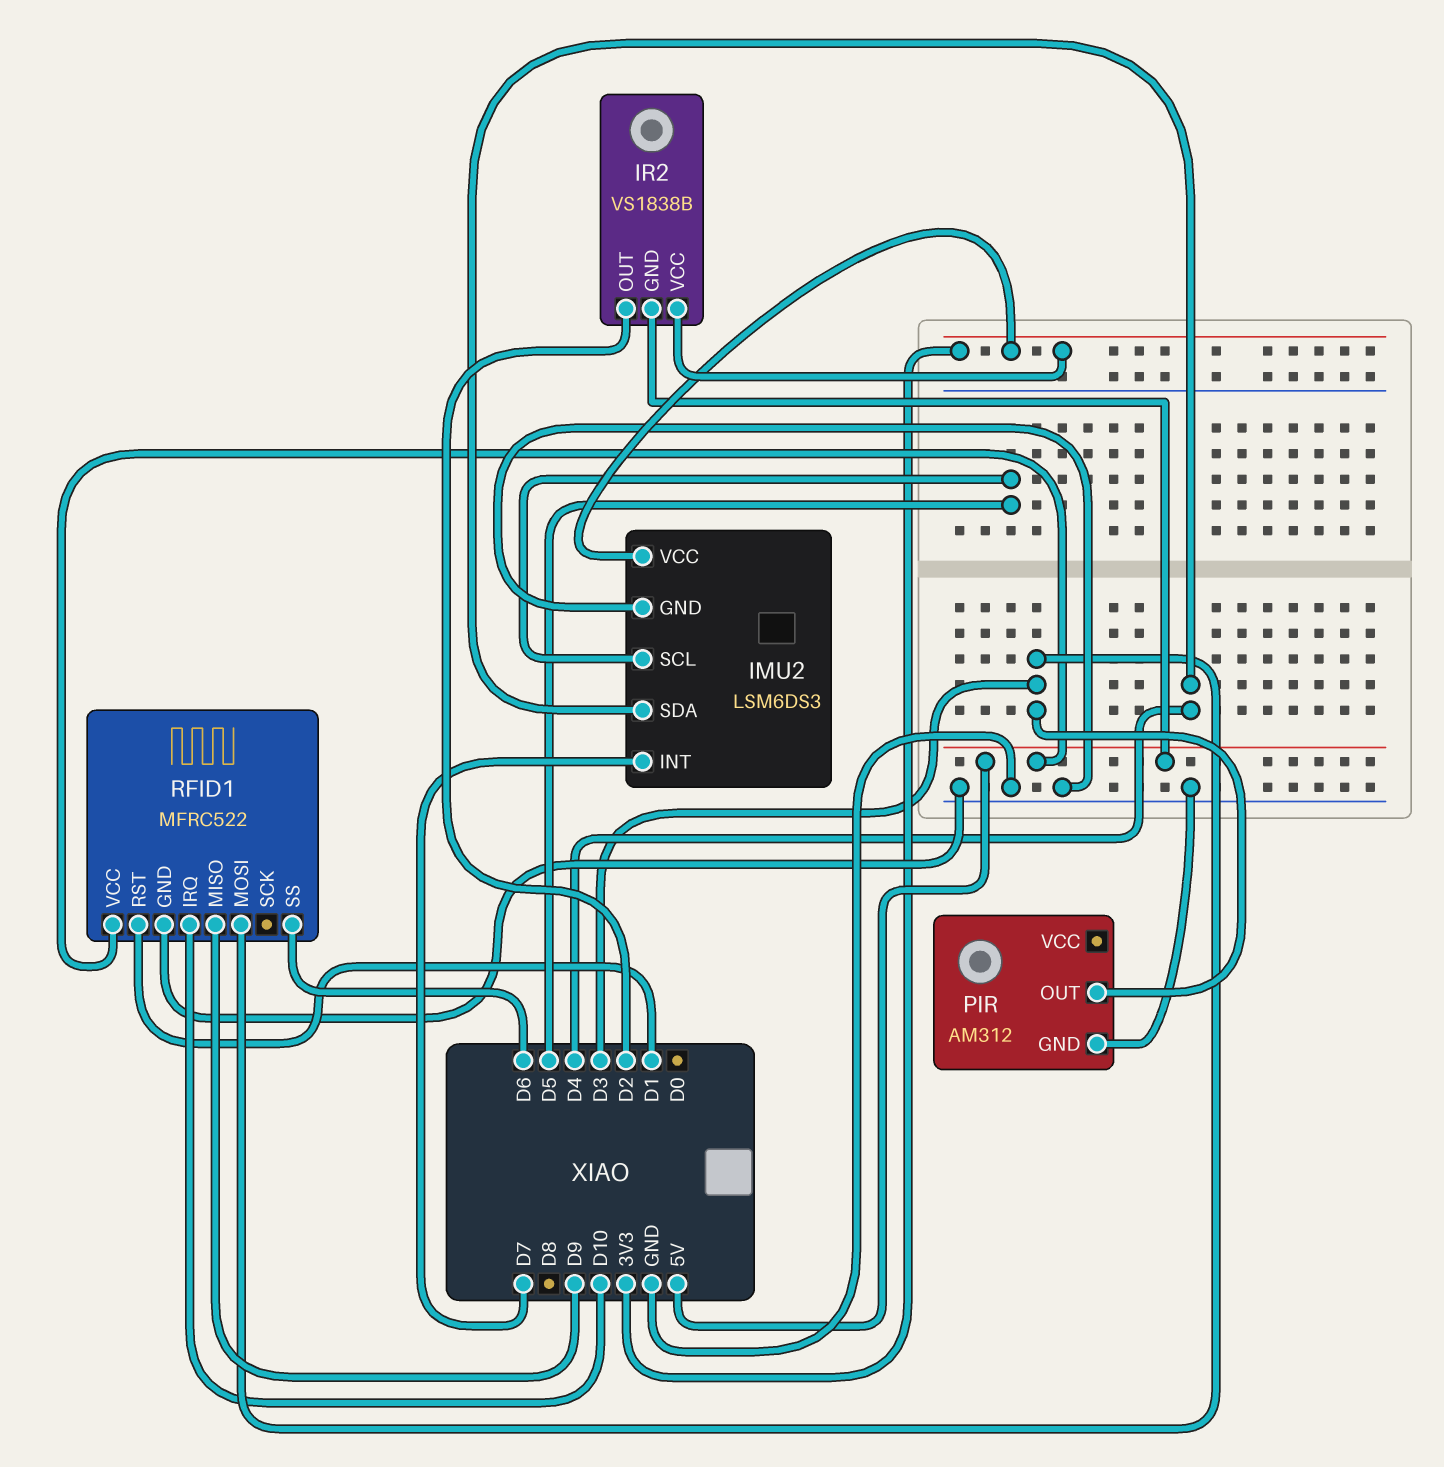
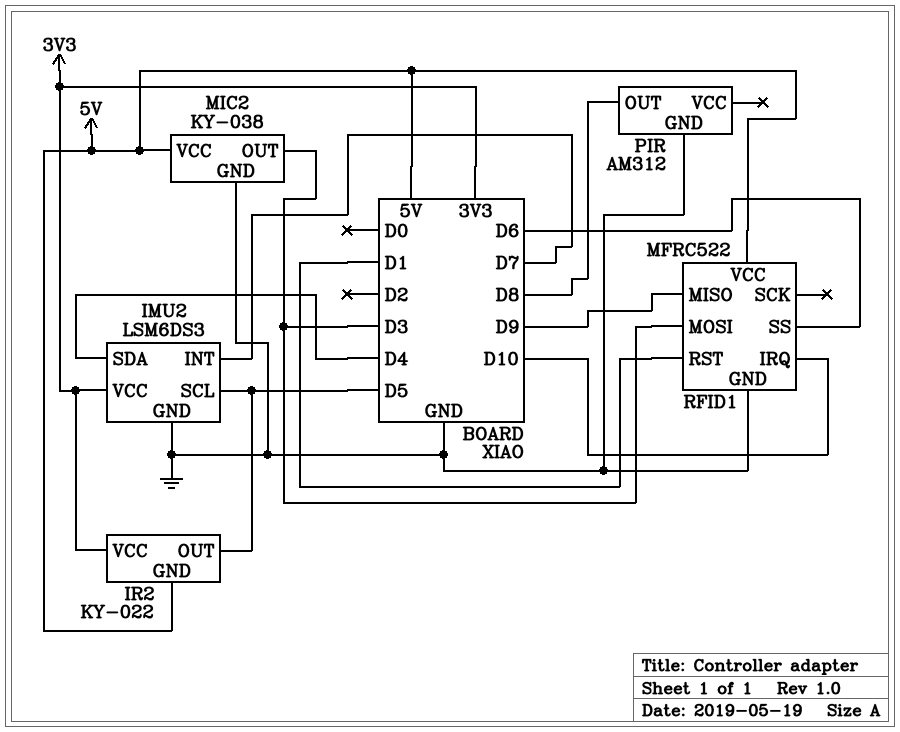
IR2: VS1838B -> KY-022
IR2 pin OUT: D2 -> D5
MIC2: none -> KY-038
MIC2 pin GND: none -> GND
MIC2 pin OUT: none -> D3
MIC2 pin VCC: none -> 5V
PIR pin OUT: D3 -> D8

